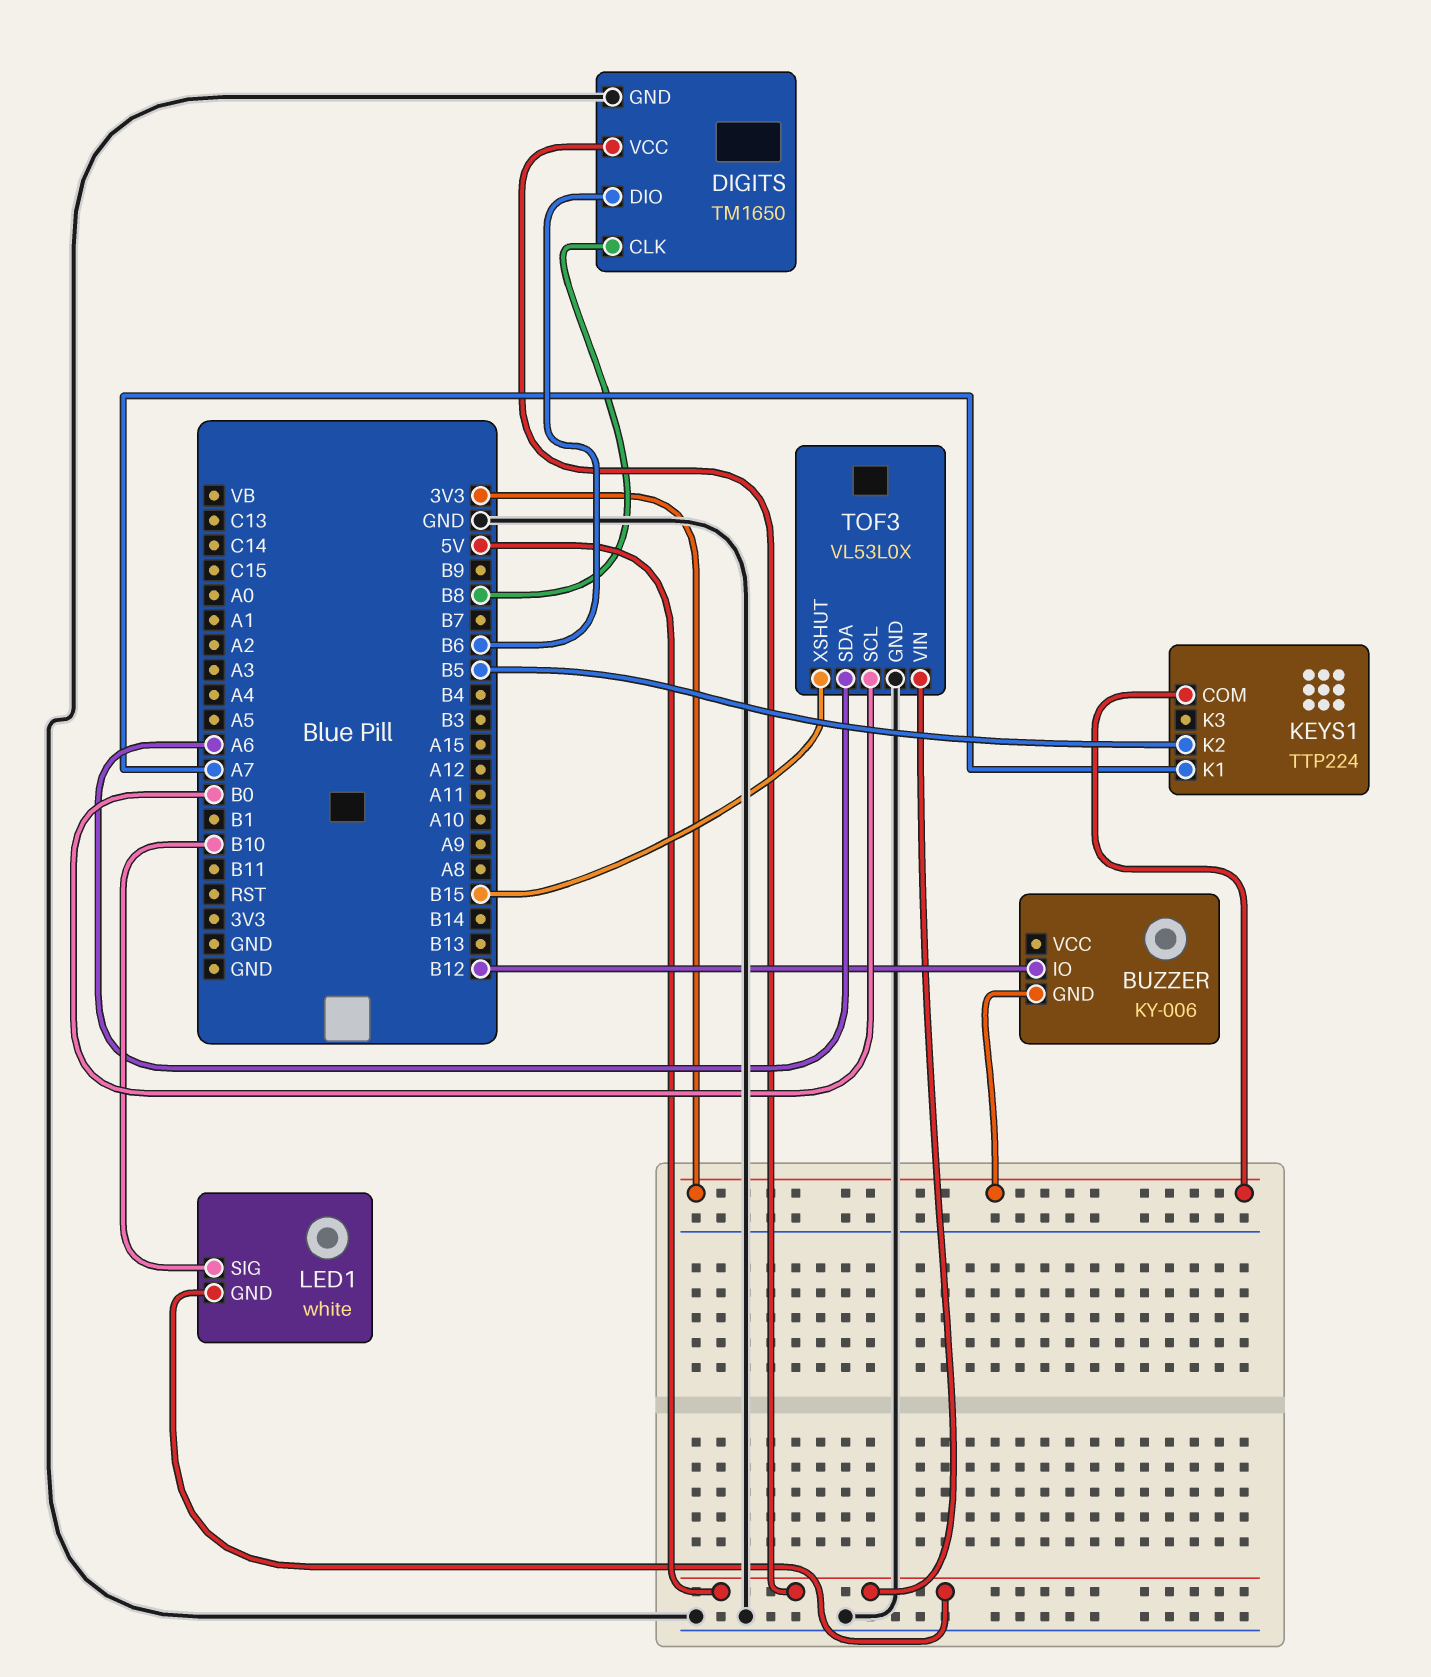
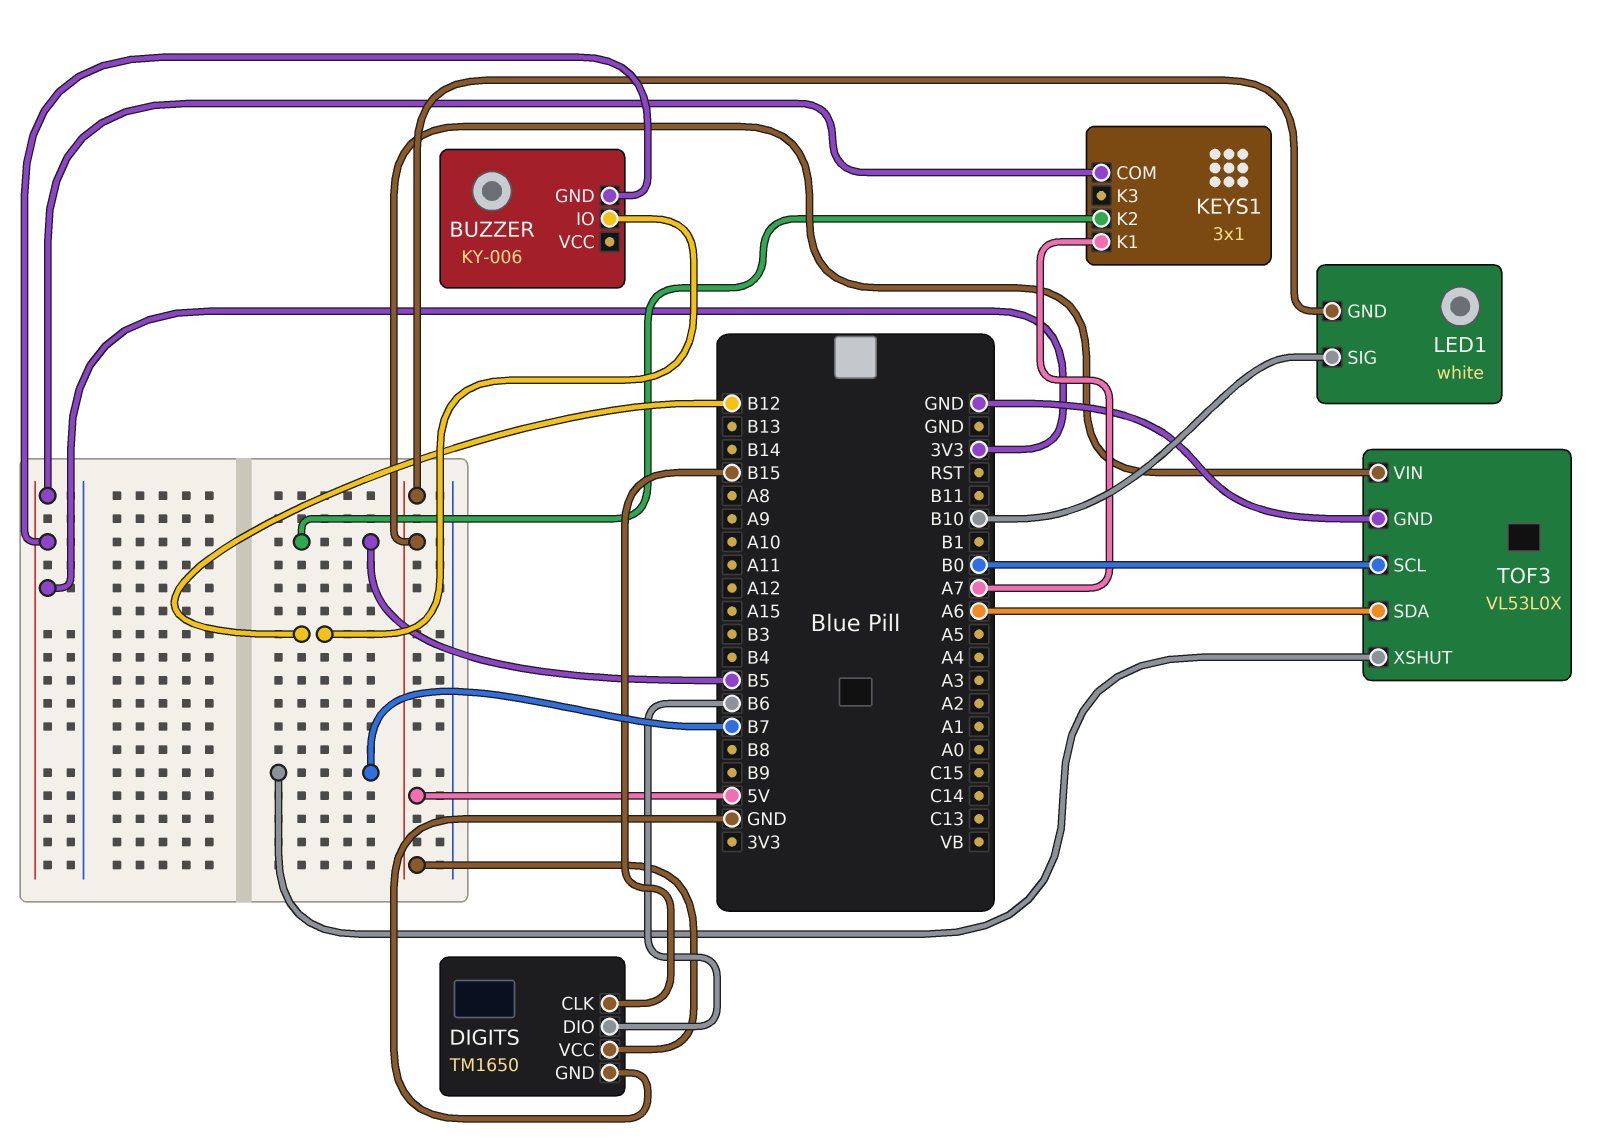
DIGITS pin CLK: B8 -> B15
KEYS1: TTP224 -> 3x1
TOF3 pin XSHUT: B15 -> B7

